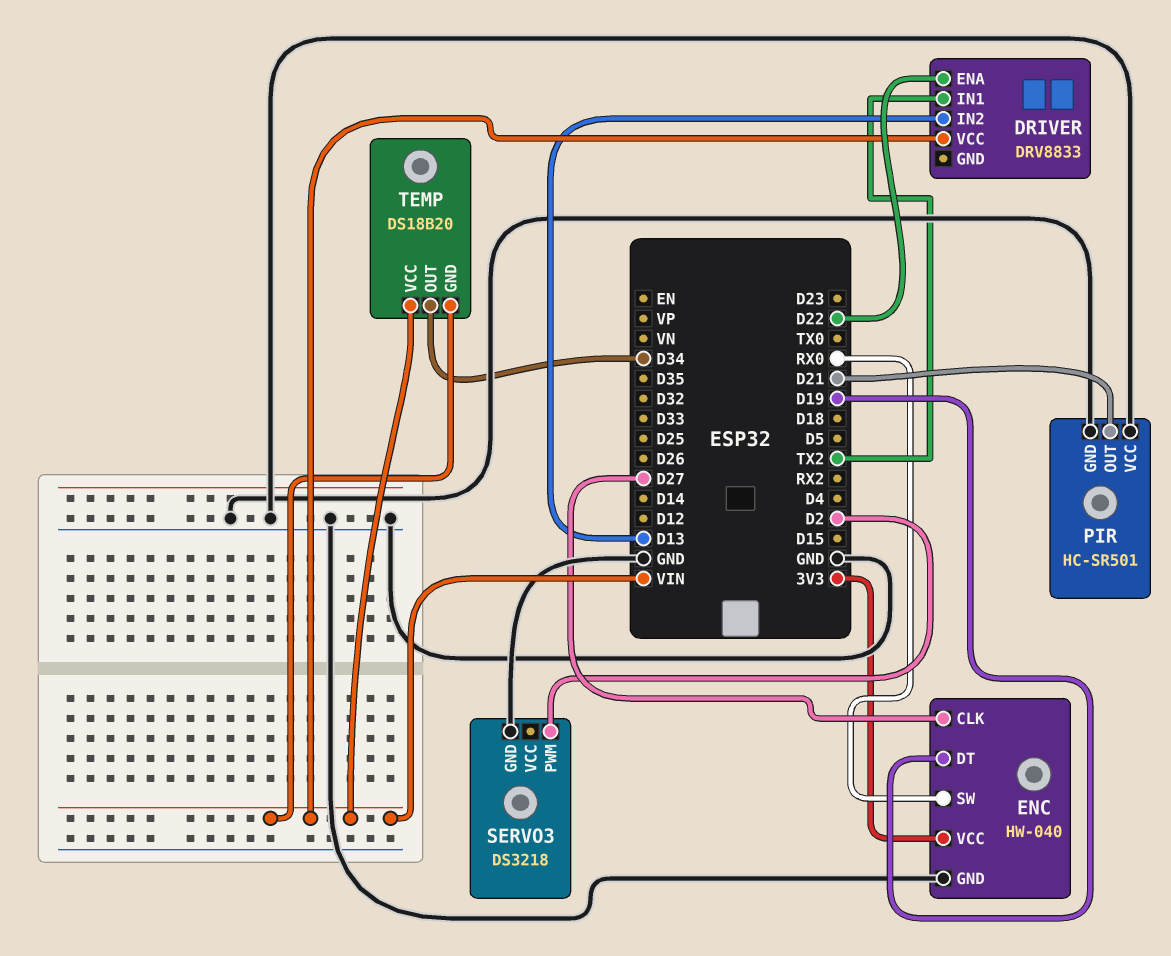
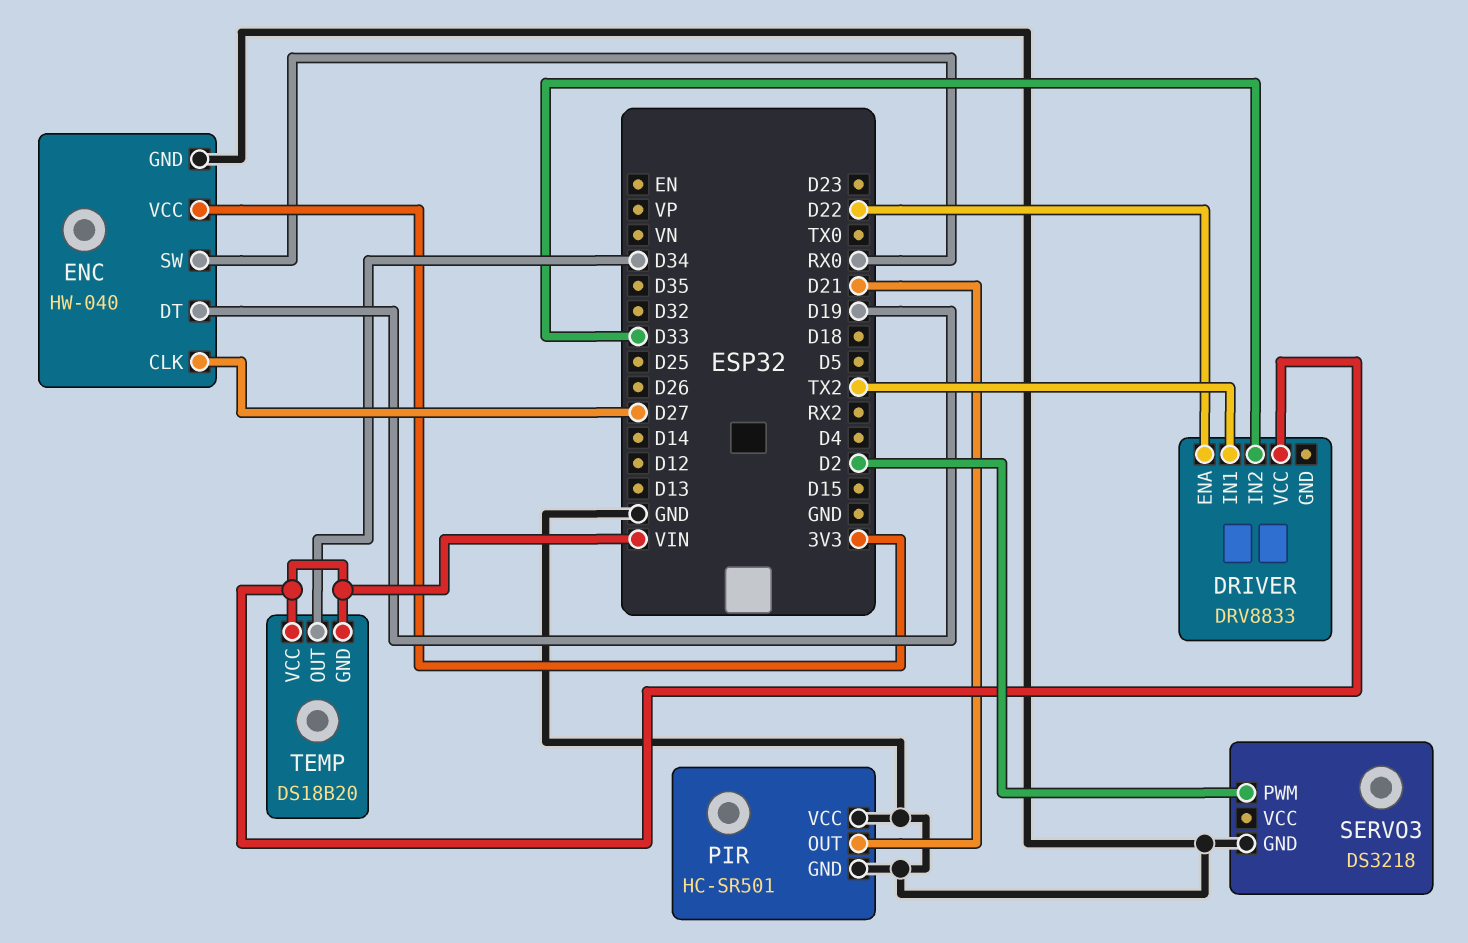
DRIVER pin IN2: D13 -> D33

